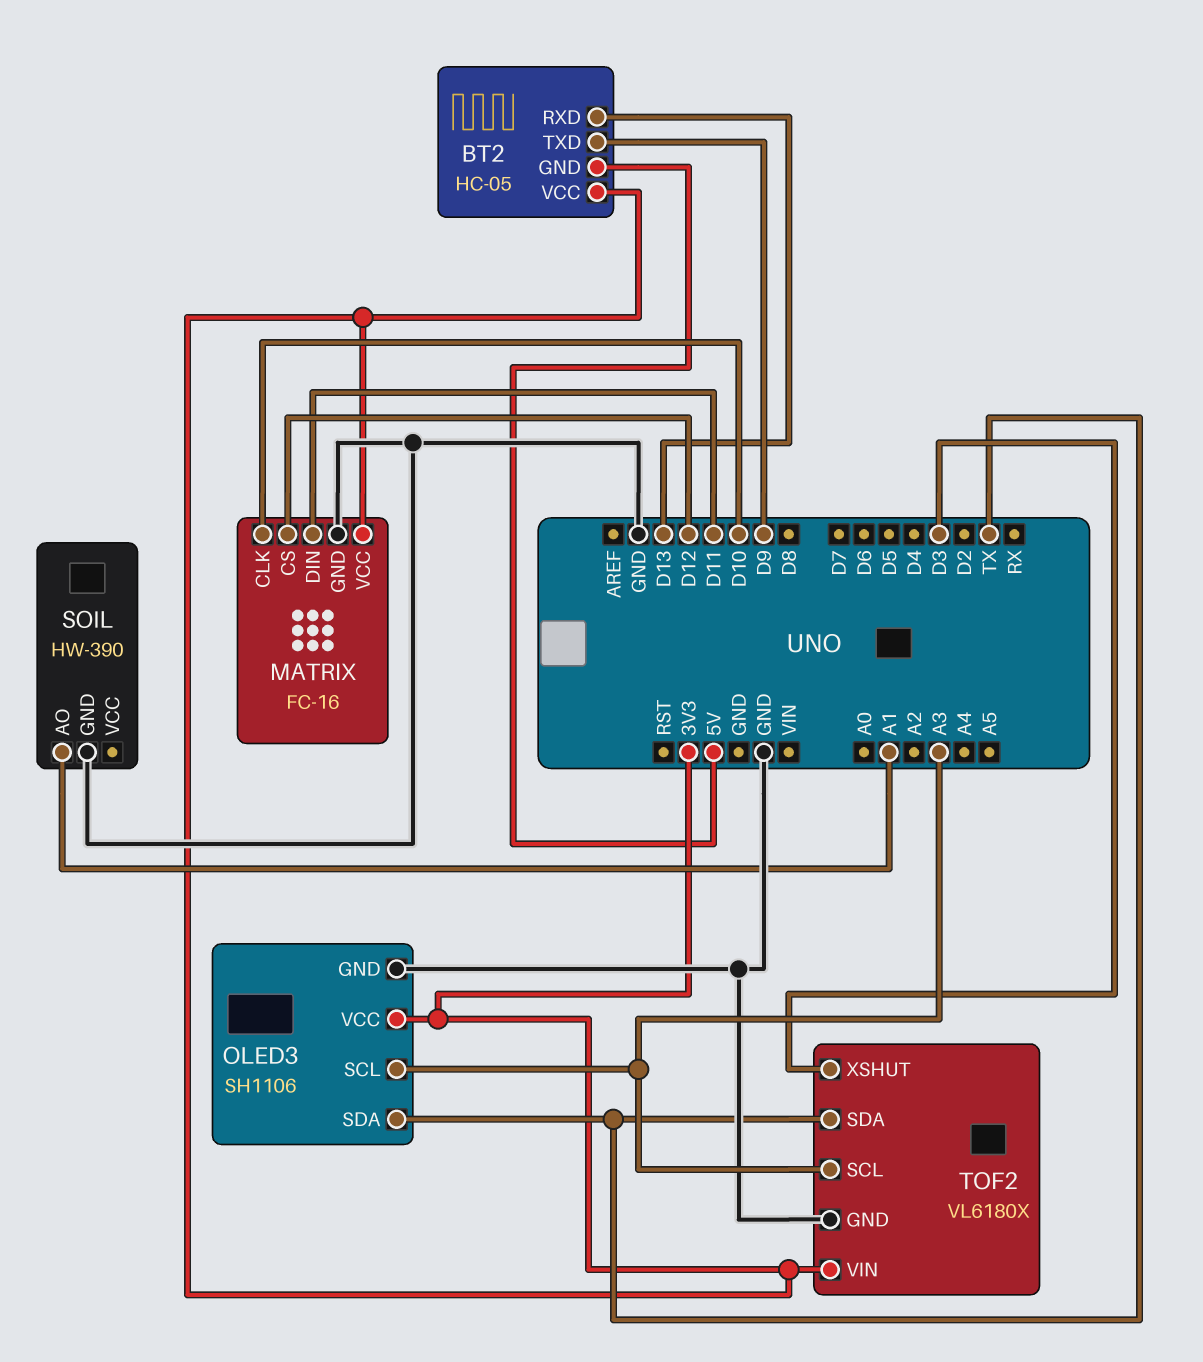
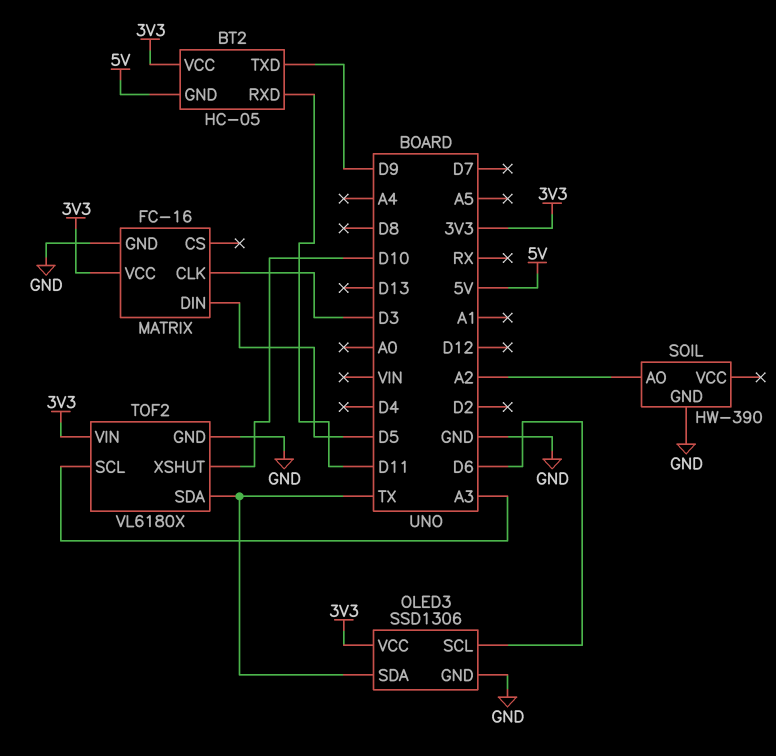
BT2 pin RXD: D13 -> D11
MATRIX pin CLK: D10 -> D3
MATRIX pin CS: D12 -> none
MATRIX pin DIN: D11 -> D5
OLED3: SH1106 -> SSD1306
OLED3 pin SCL: A3 -> D6
SOIL pin AO: A1 -> A2
TOF2 pin XSHUT: D3 -> D10

